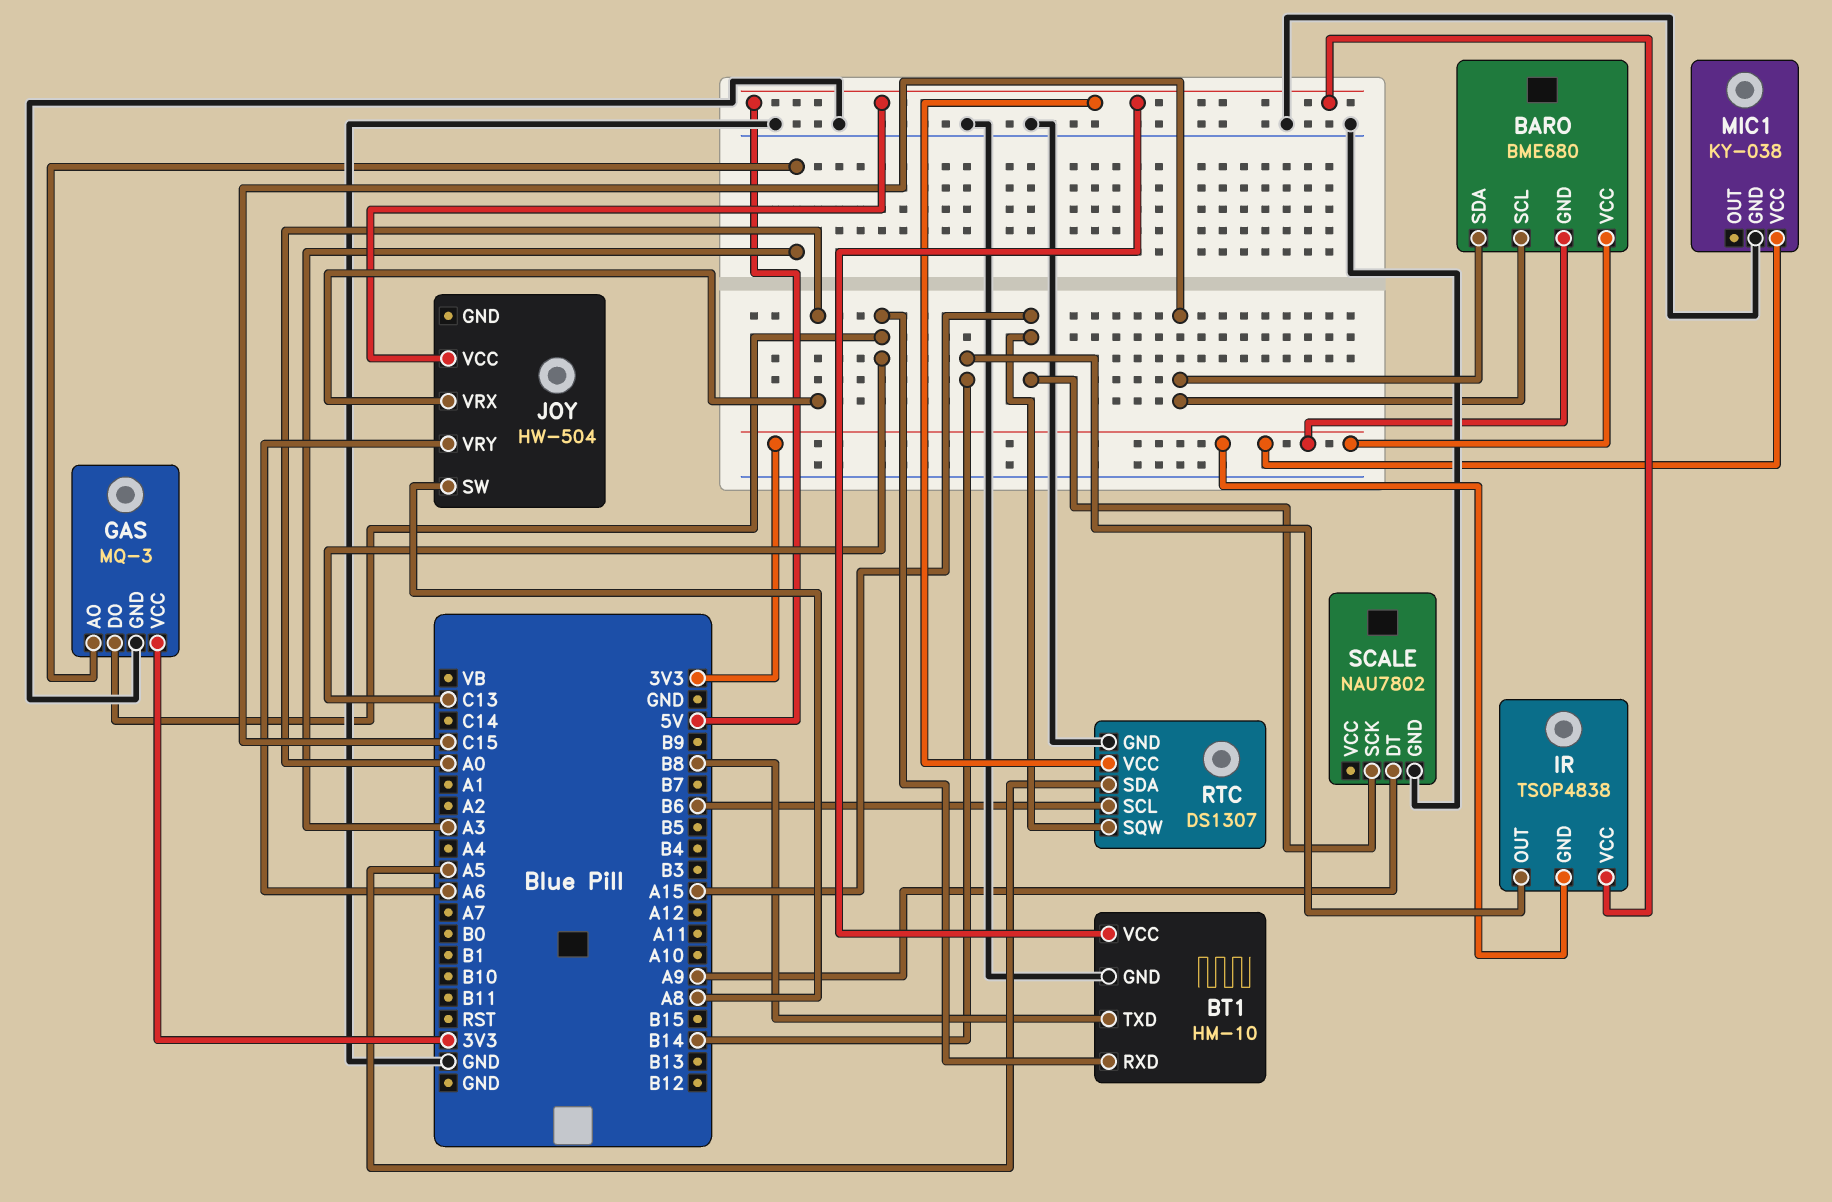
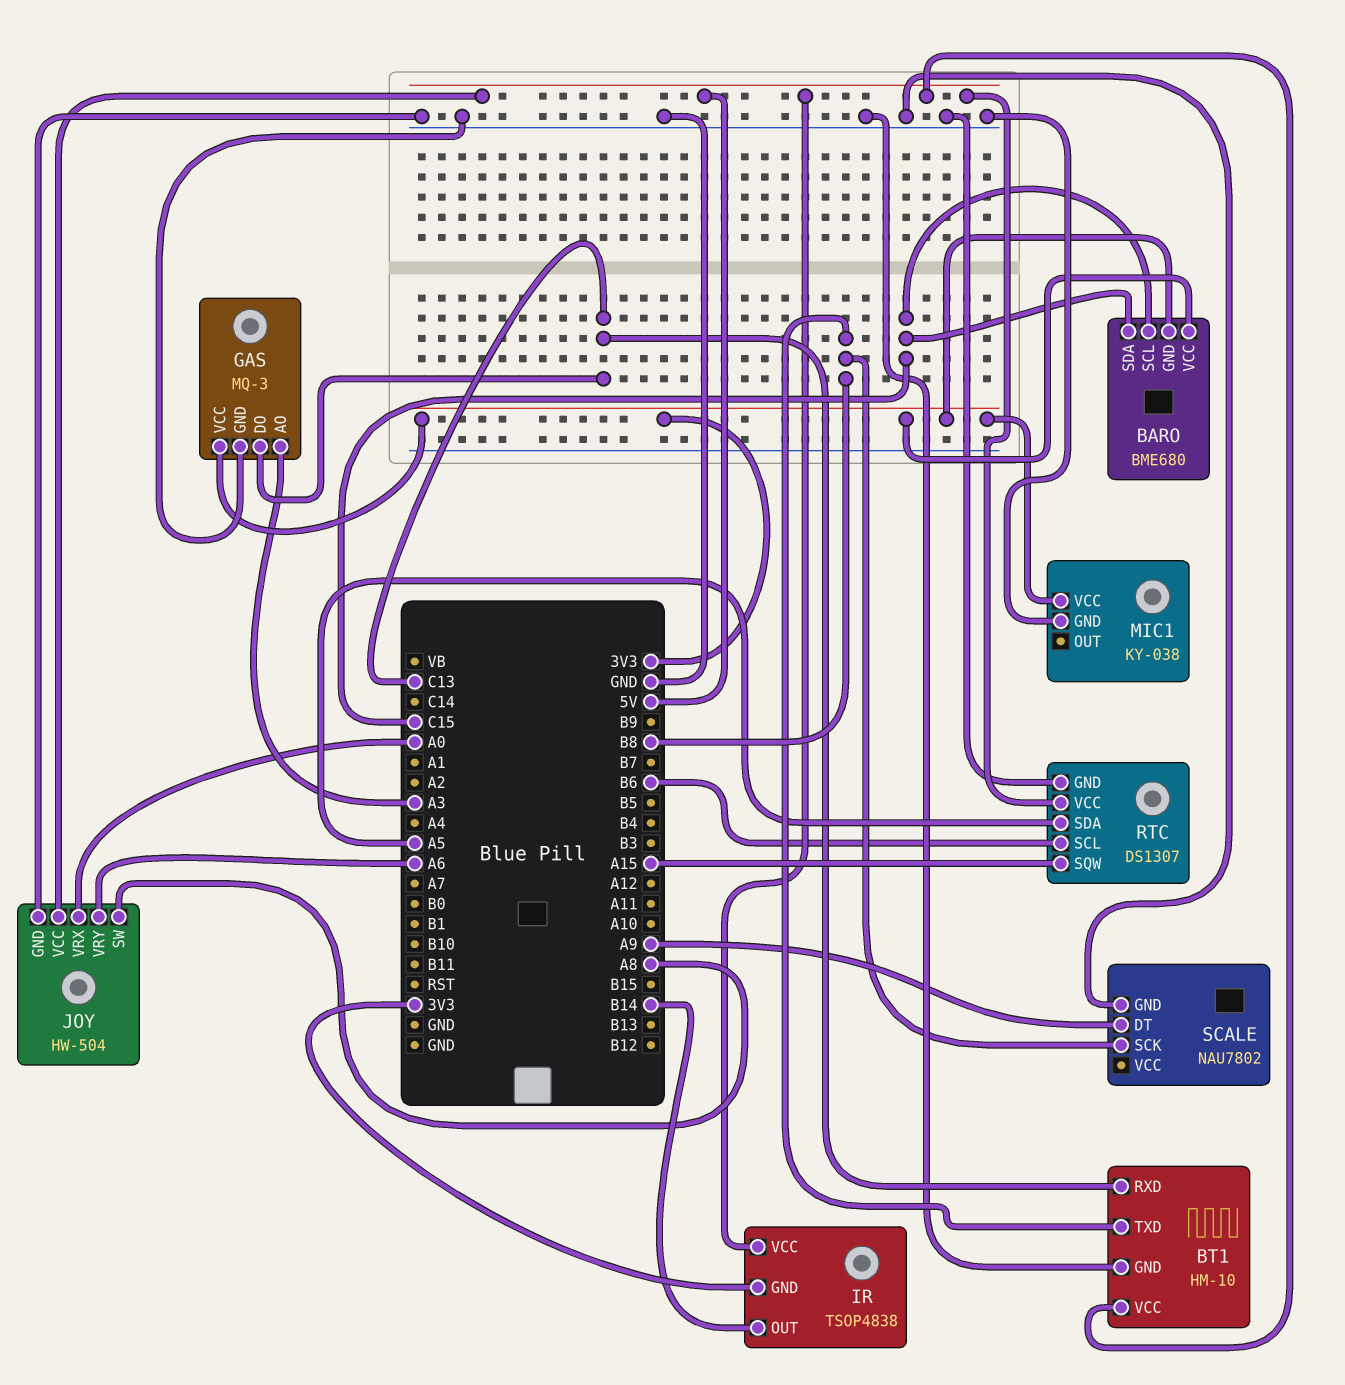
JOY pin GND: none -> GND
SCALE pin SCK: A15 -> B8

